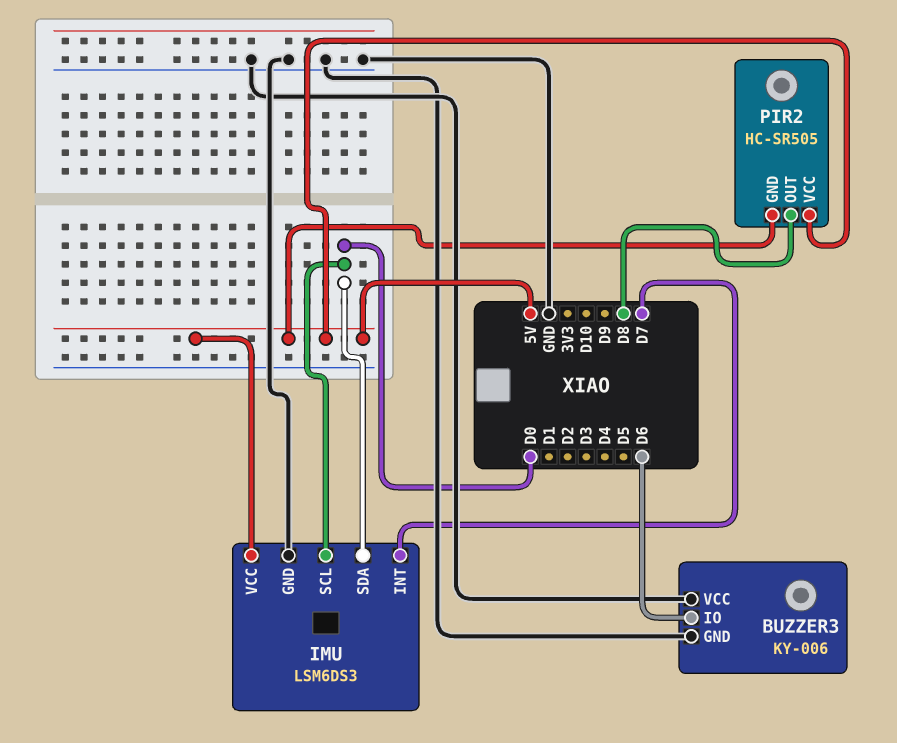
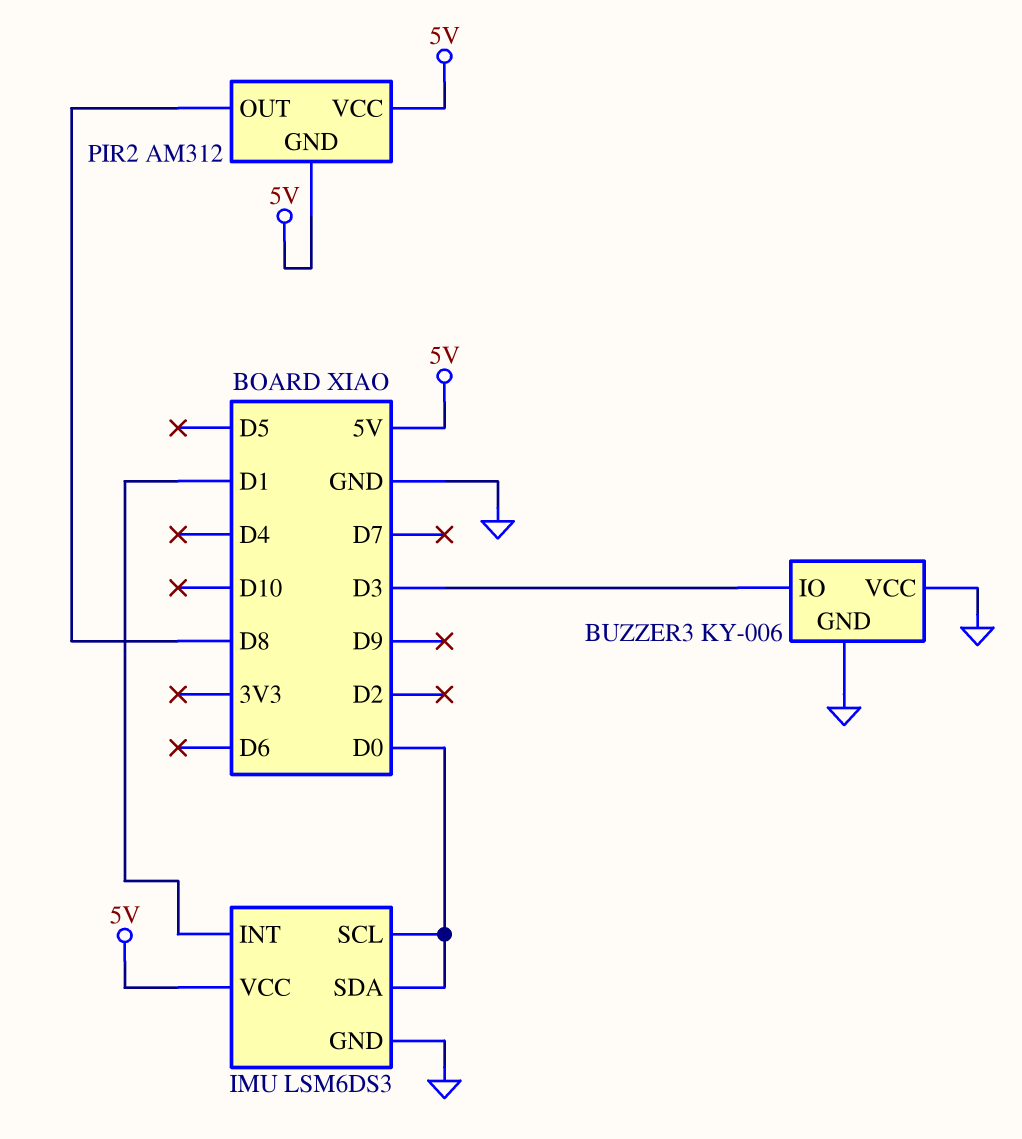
BUZZER3 pin IO: D6 -> D3
IMU pin INT: D7 -> D1
PIR2: HC-SR505 -> AM312

